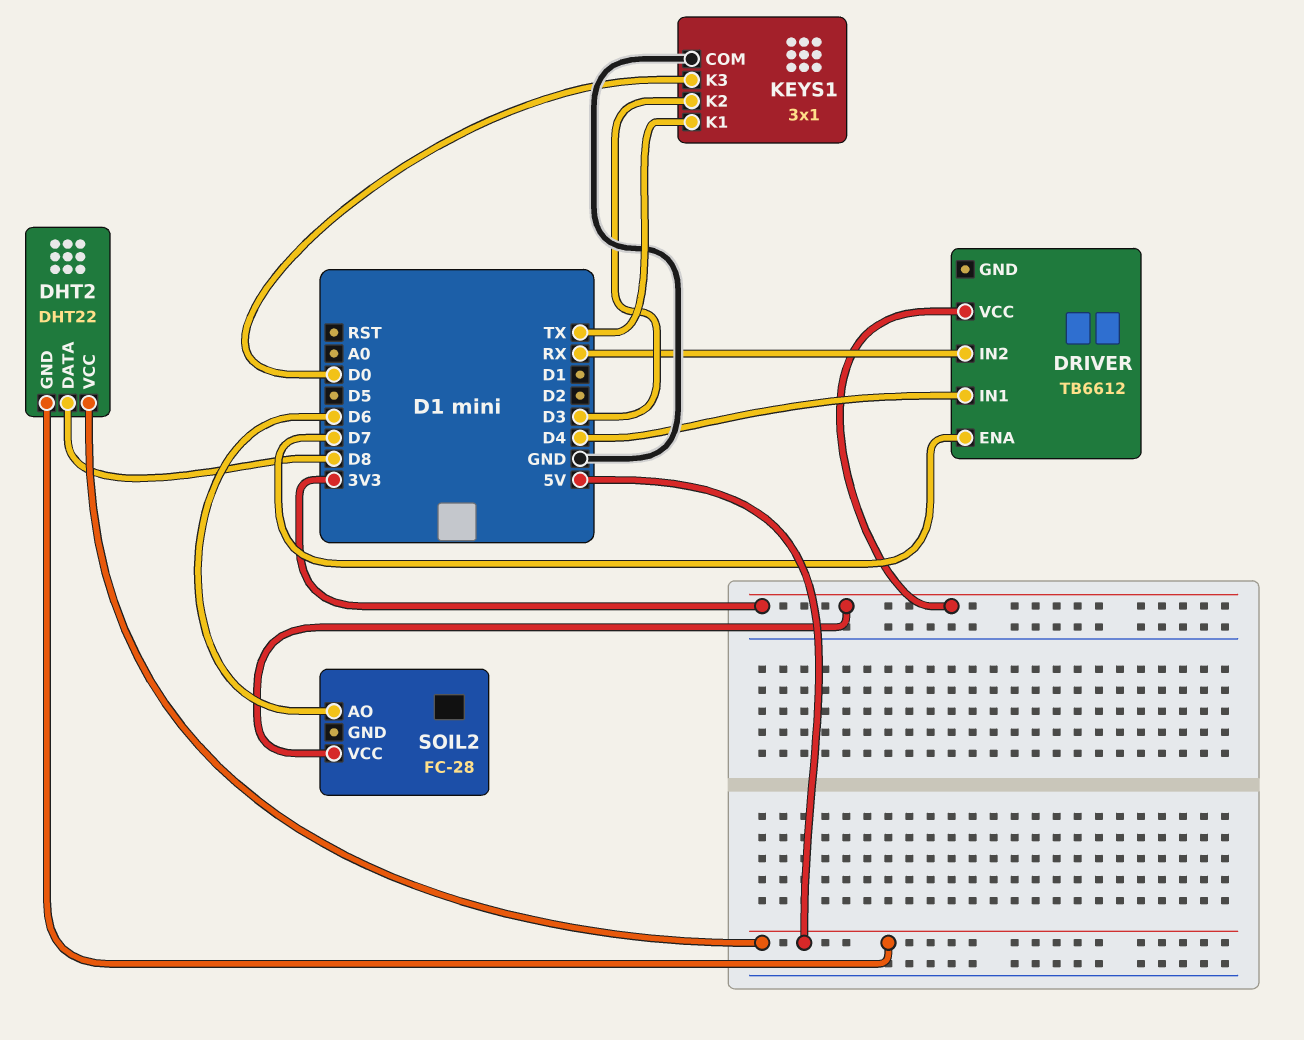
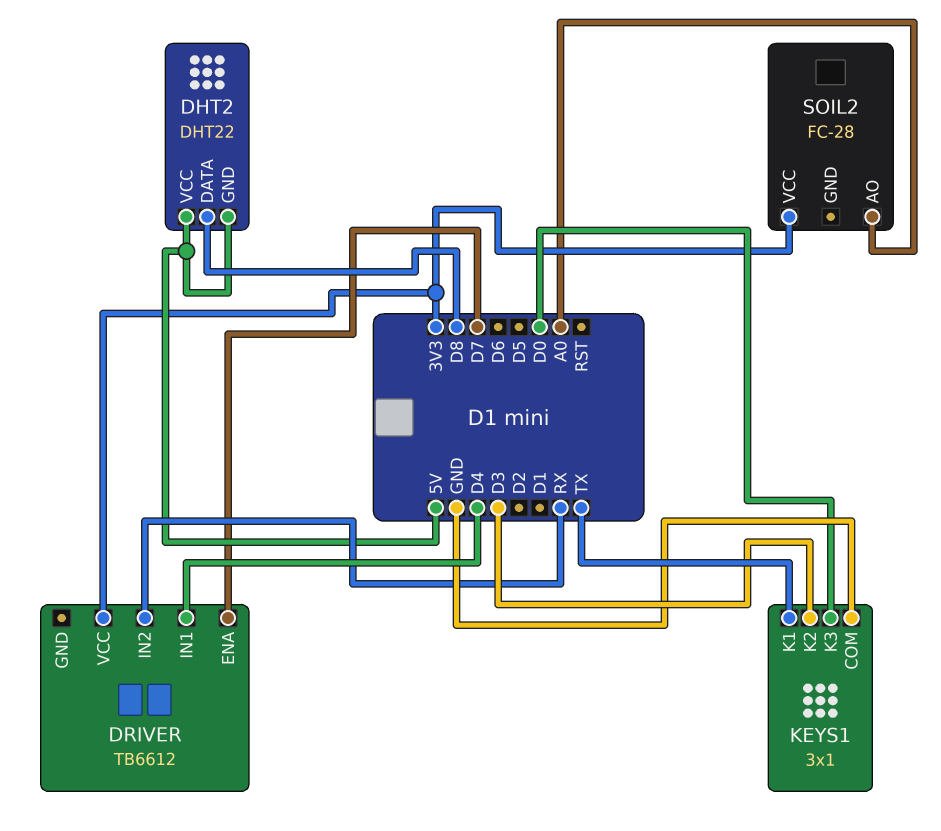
SOIL2 pin AO: D6 -> A0

